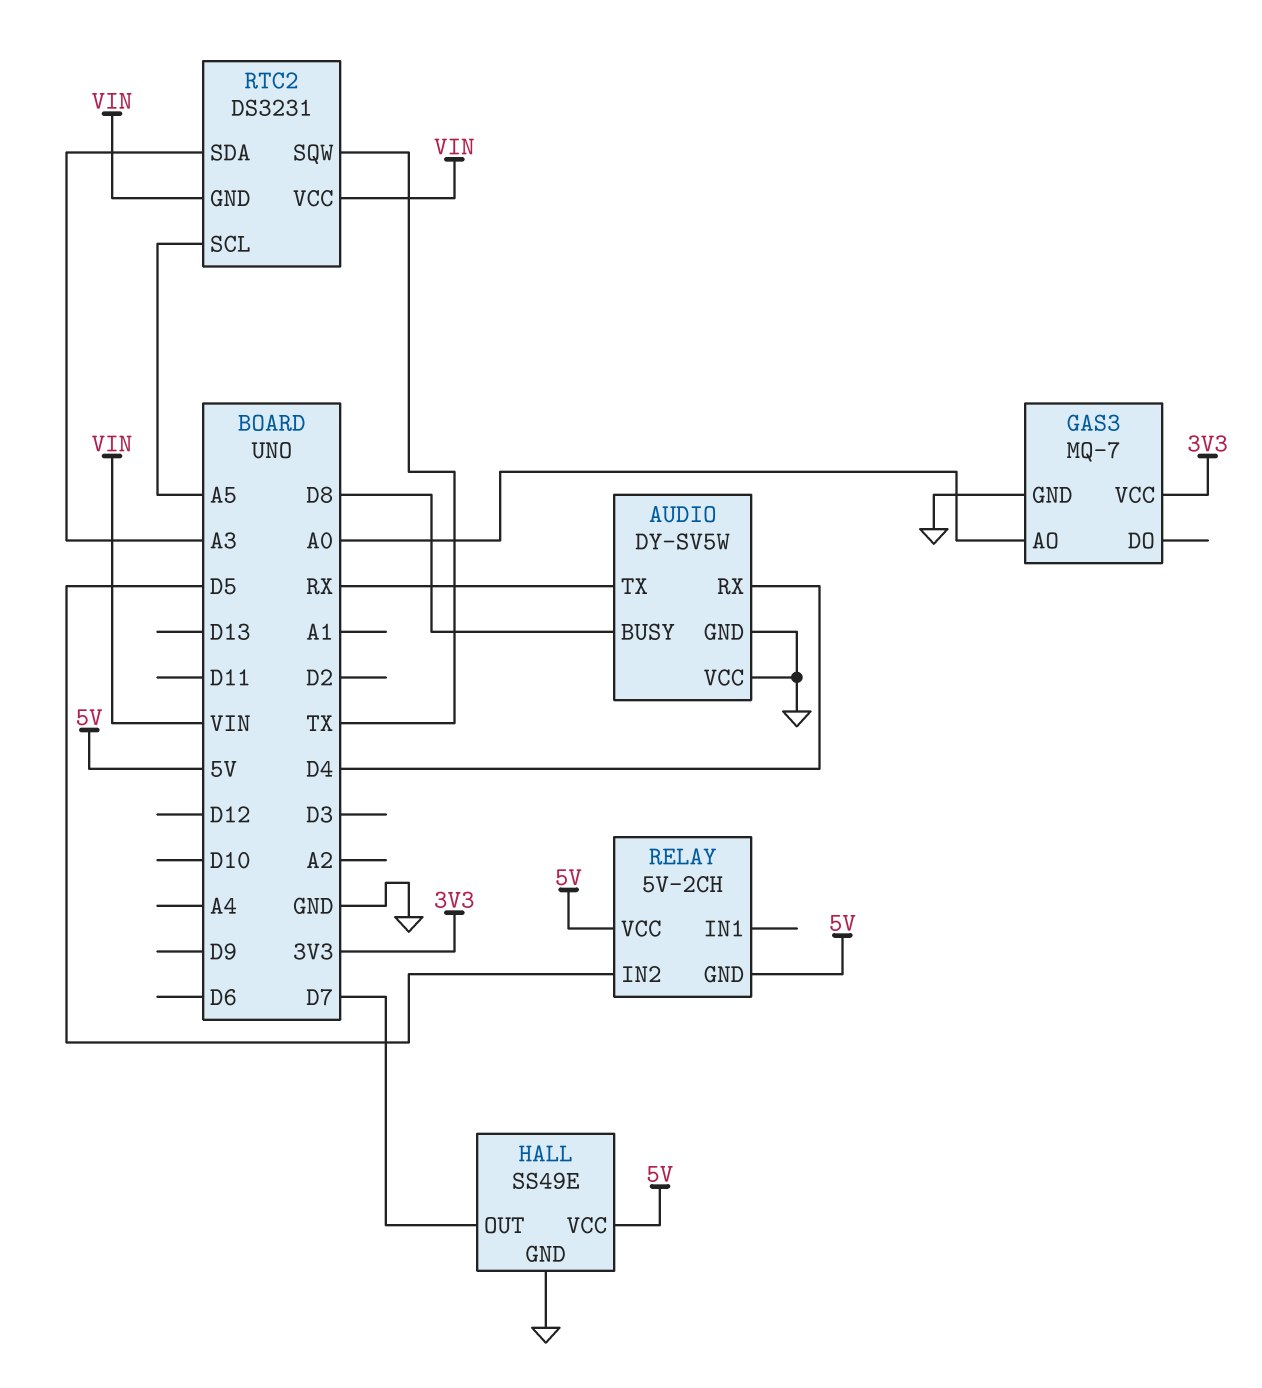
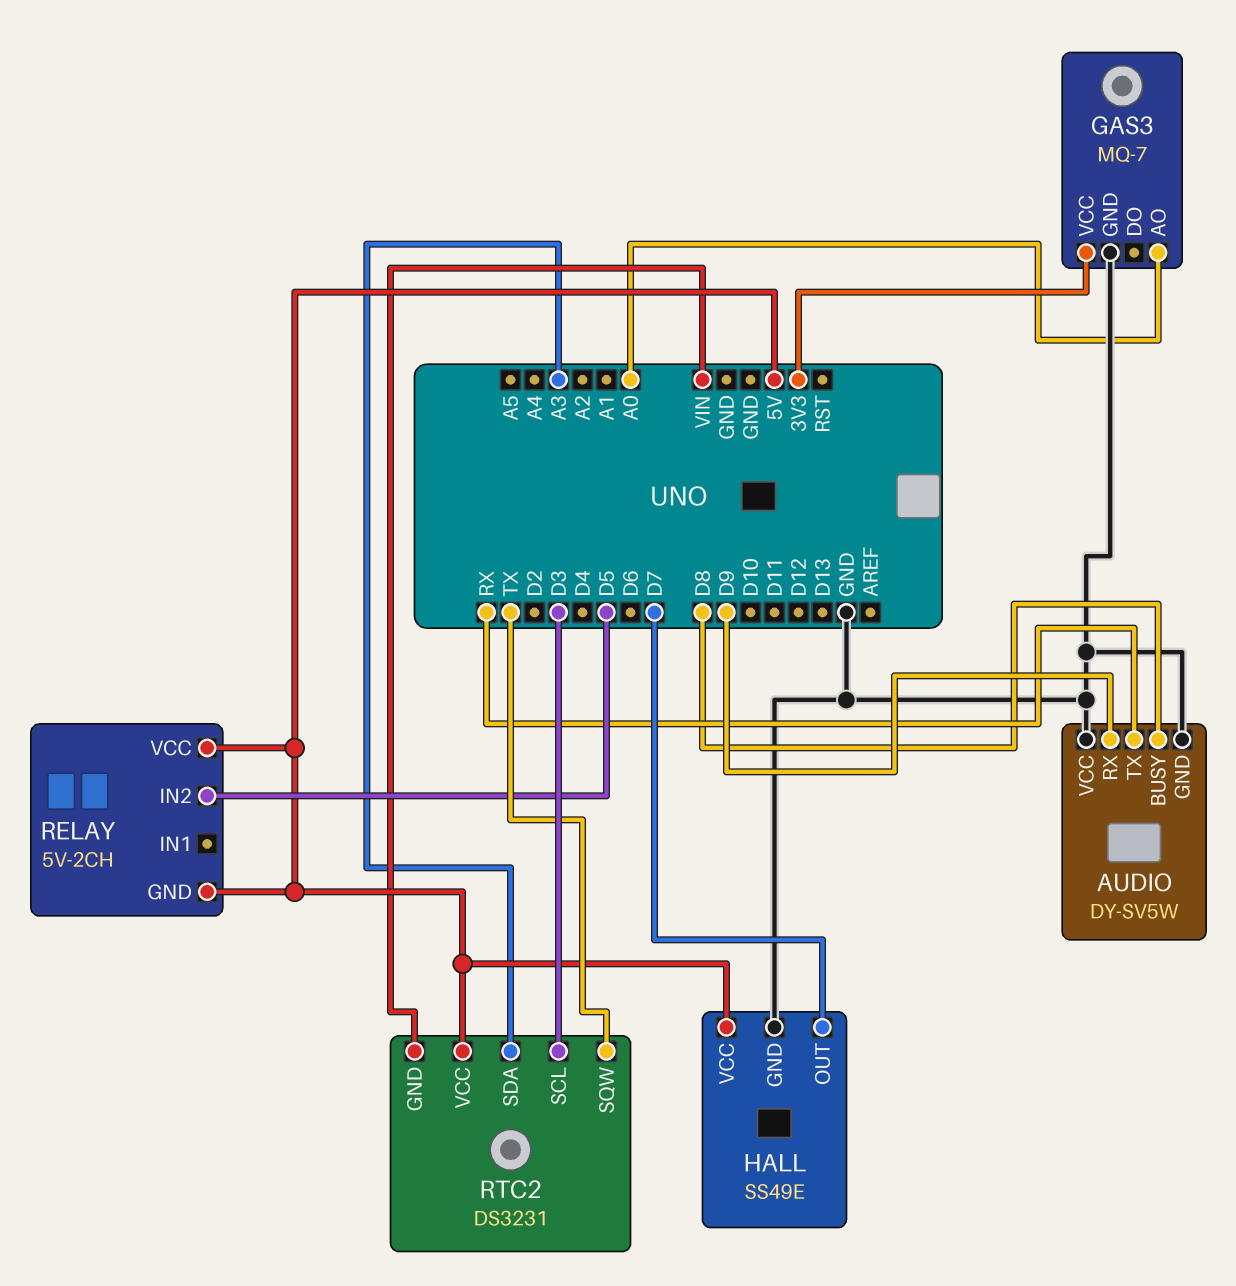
AUDIO pin RX: D4 -> D9
RTC2 pin SCL: A5 -> D3
RTC2 pin VCC: VIN -> 5V

